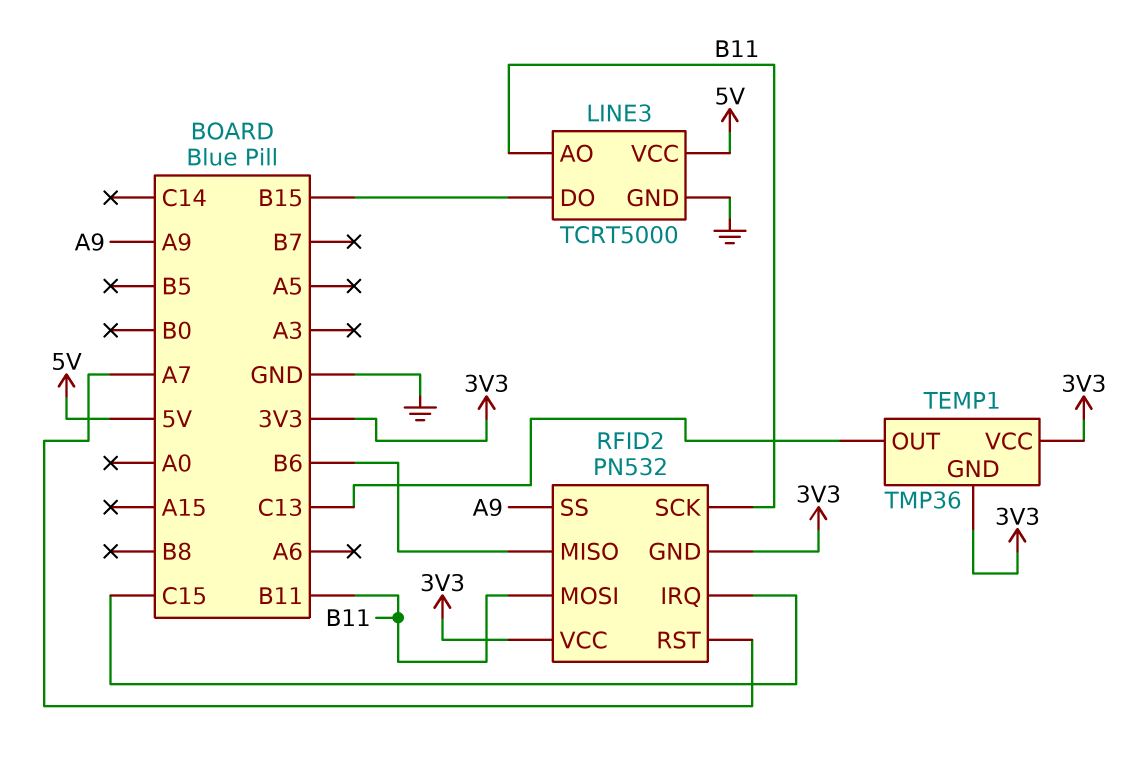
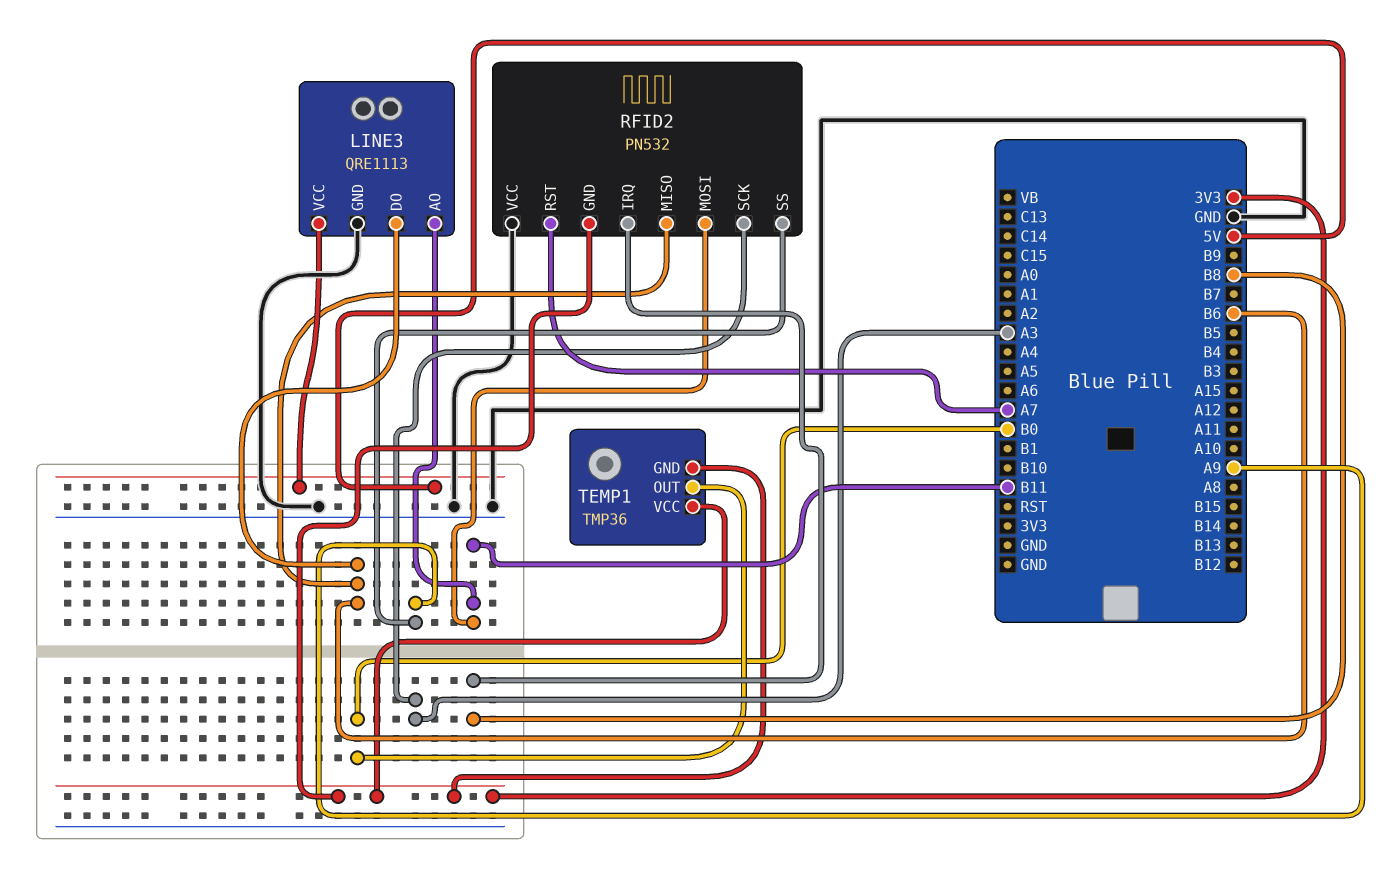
LINE3: TCRT5000 -> QRE1113
LINE3 pin DO: B15 -> B6
RFID2 pin IRQ: C15 -> B8
RFID2 pin SCK: B11 -> A3
RFID2 pin VCC: 3V3 -> GND
TEMP1 pin OUT: C13 -> B0

